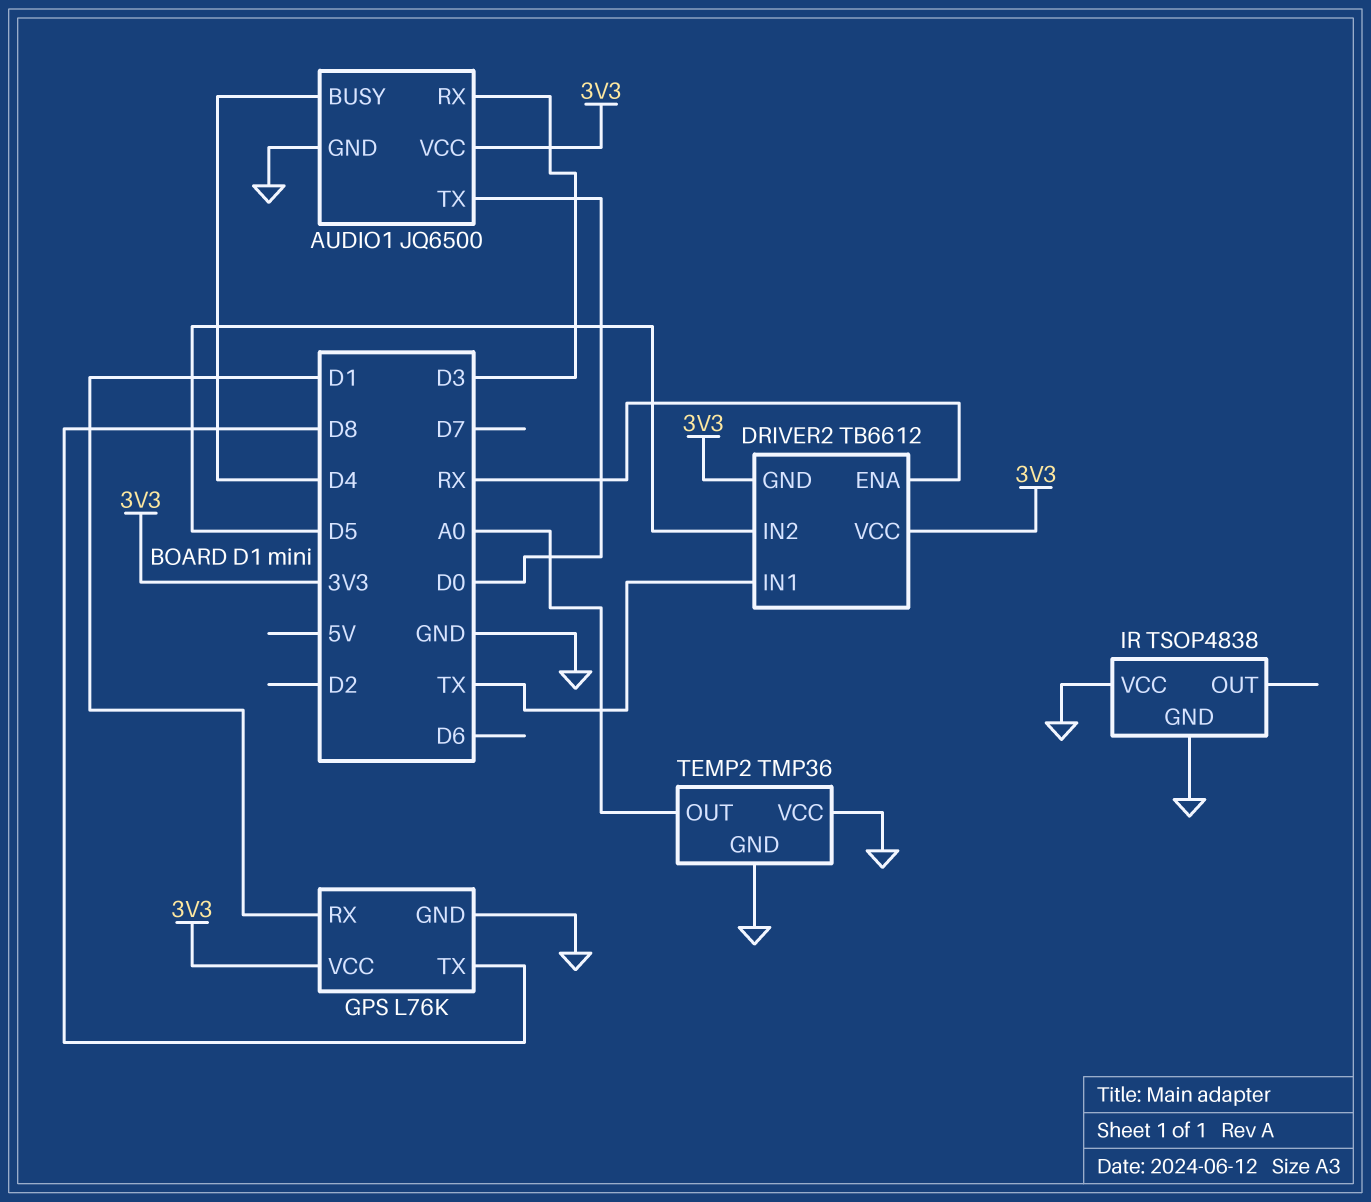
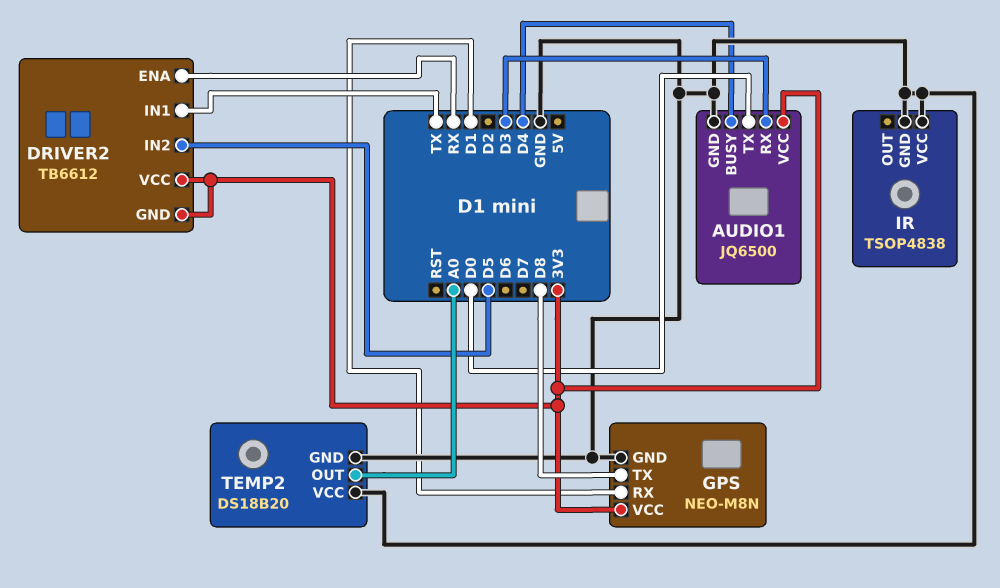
GPS: L76K -> NEO-M8N
TEMP2: TMP36 -> DS18B20

